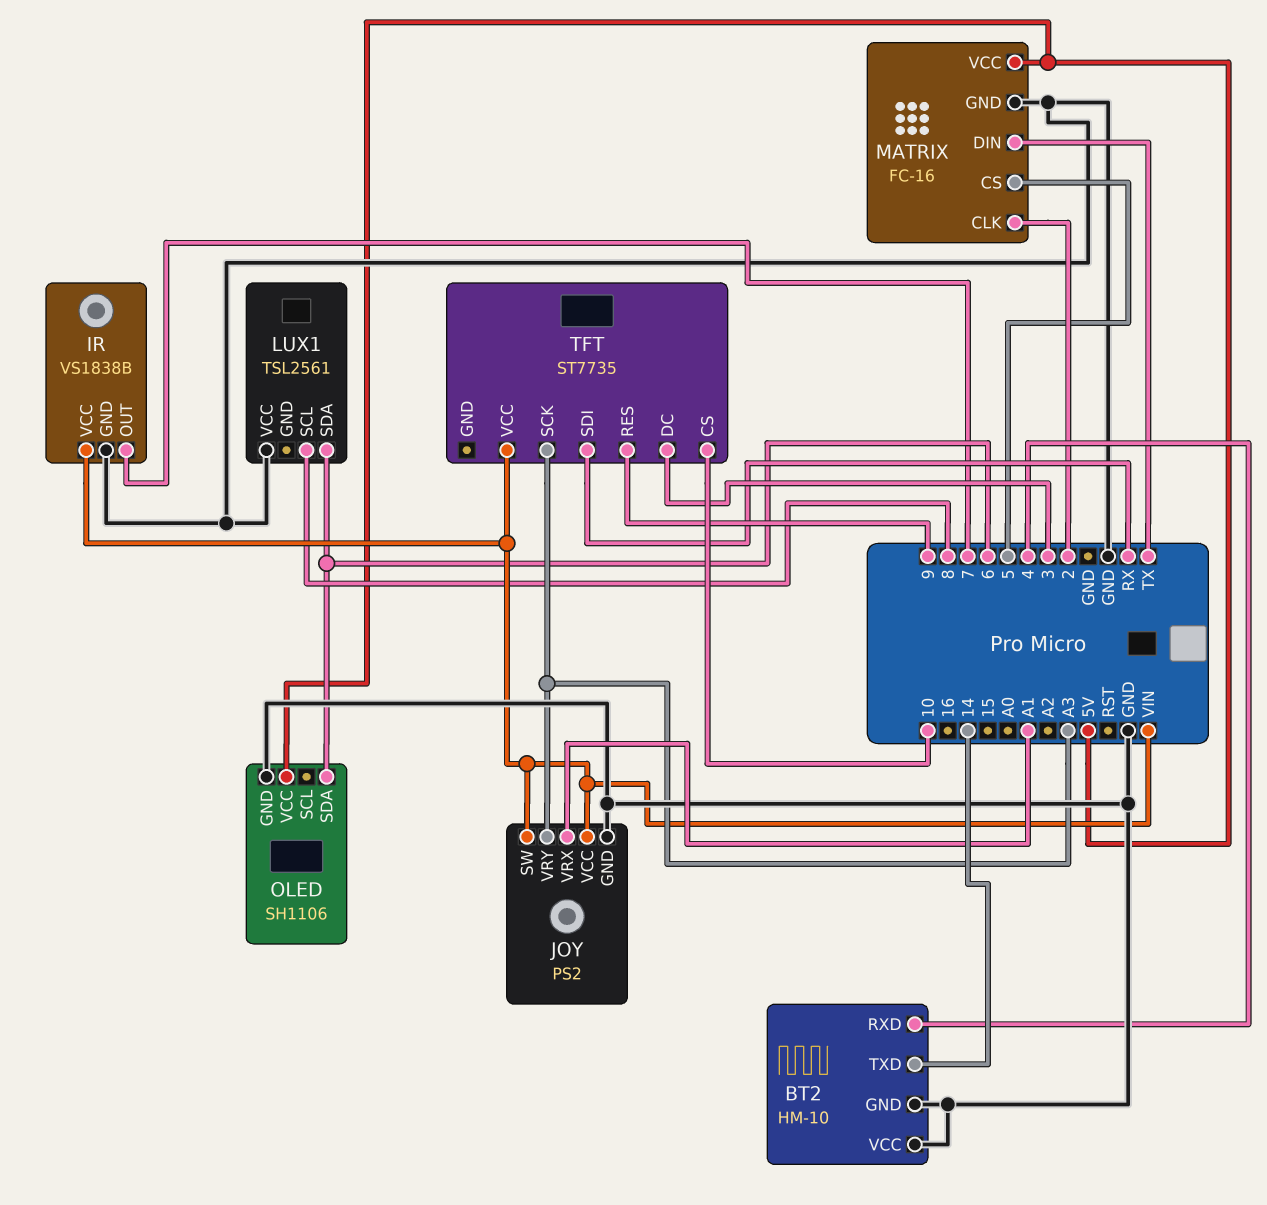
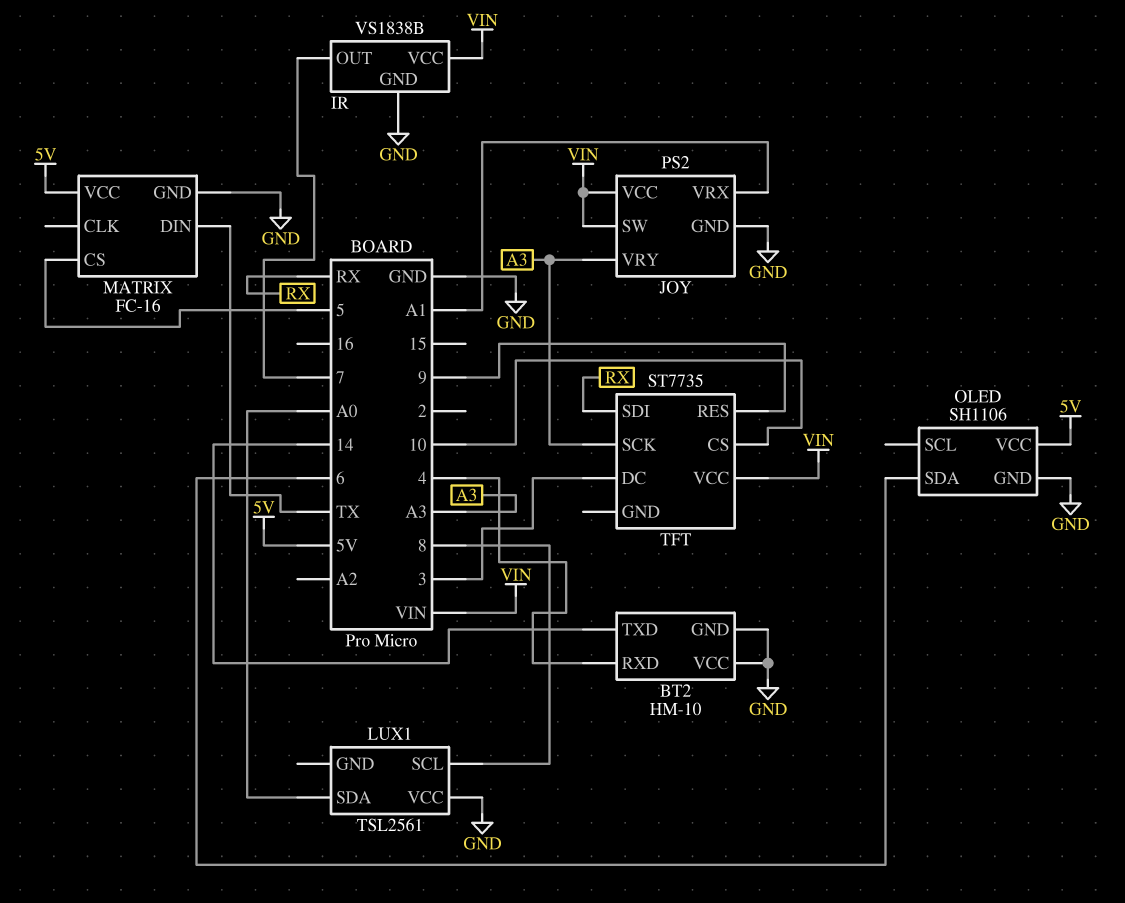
LUX1 pin SDA: 6 -> A0
MATRIX pin CLK: 2 -> none

